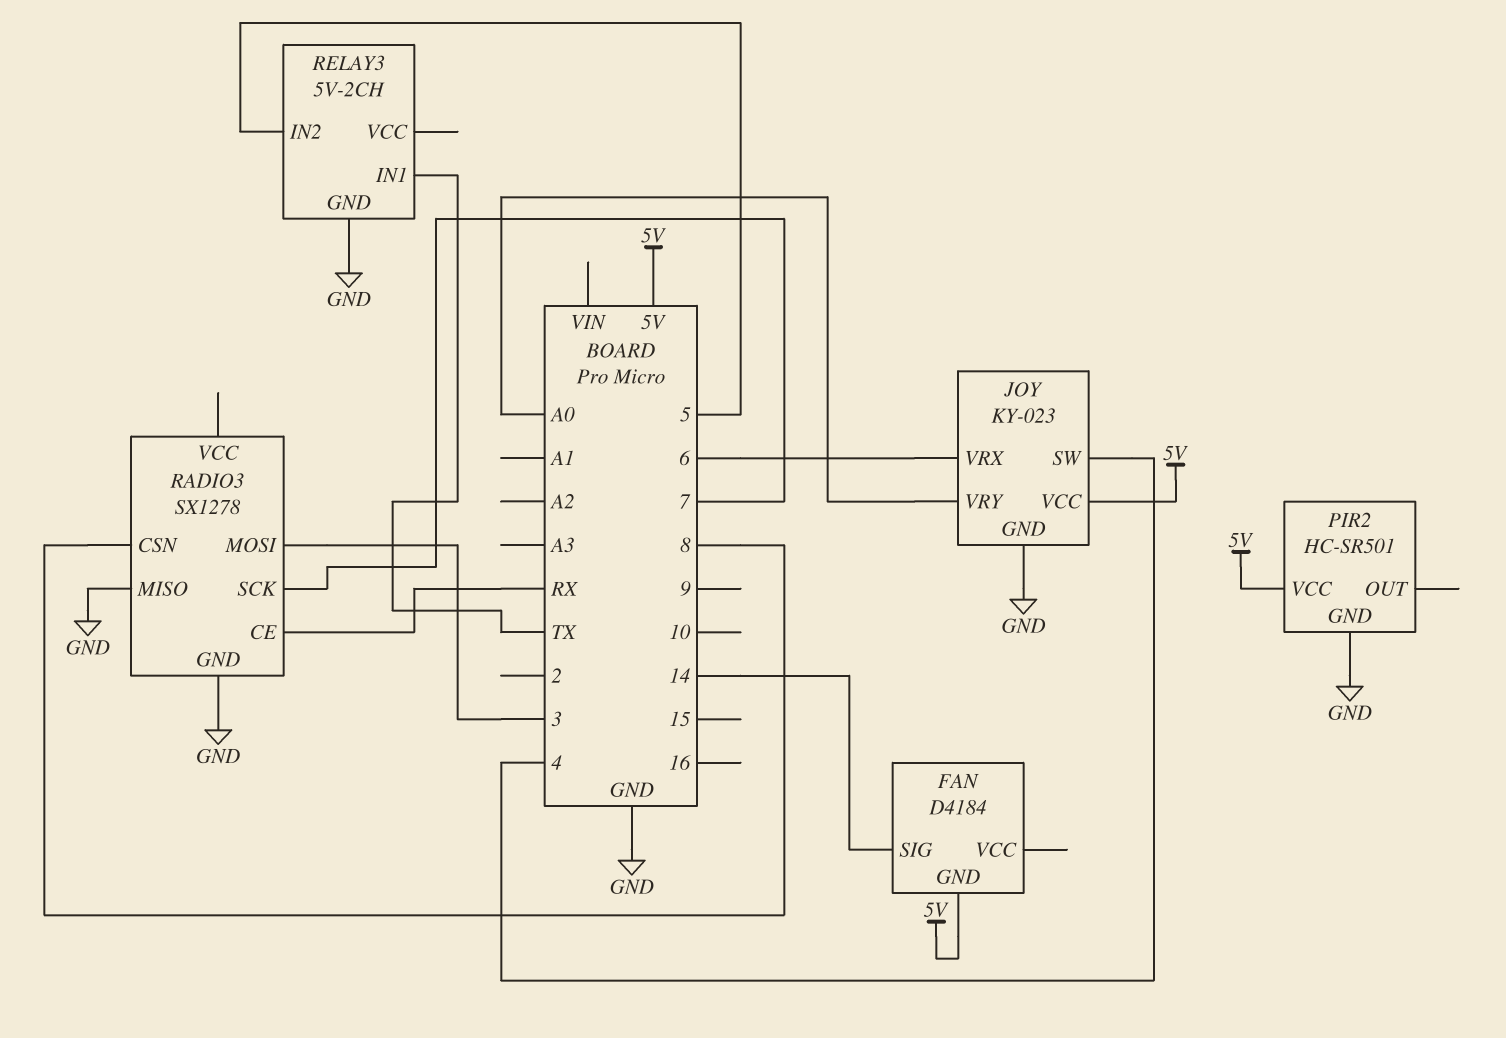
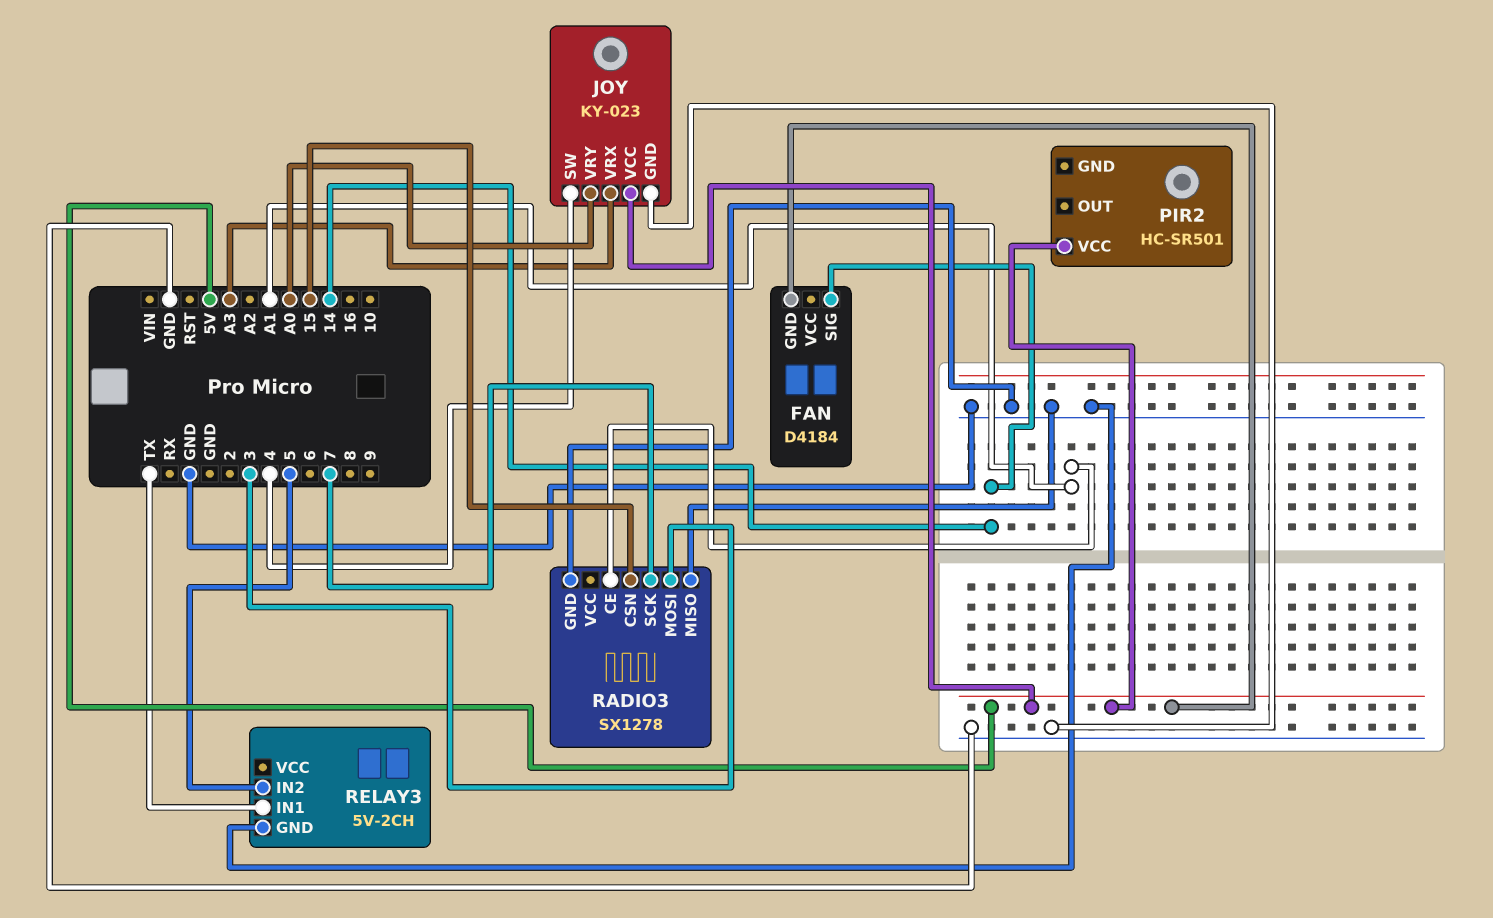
JOY pin VRX: 6 -> A3
PIR2 pin GND: GND -> none
RADIO3 pin CE: RX -> A1
RADIO3 pin CSN: 8 -> 15

